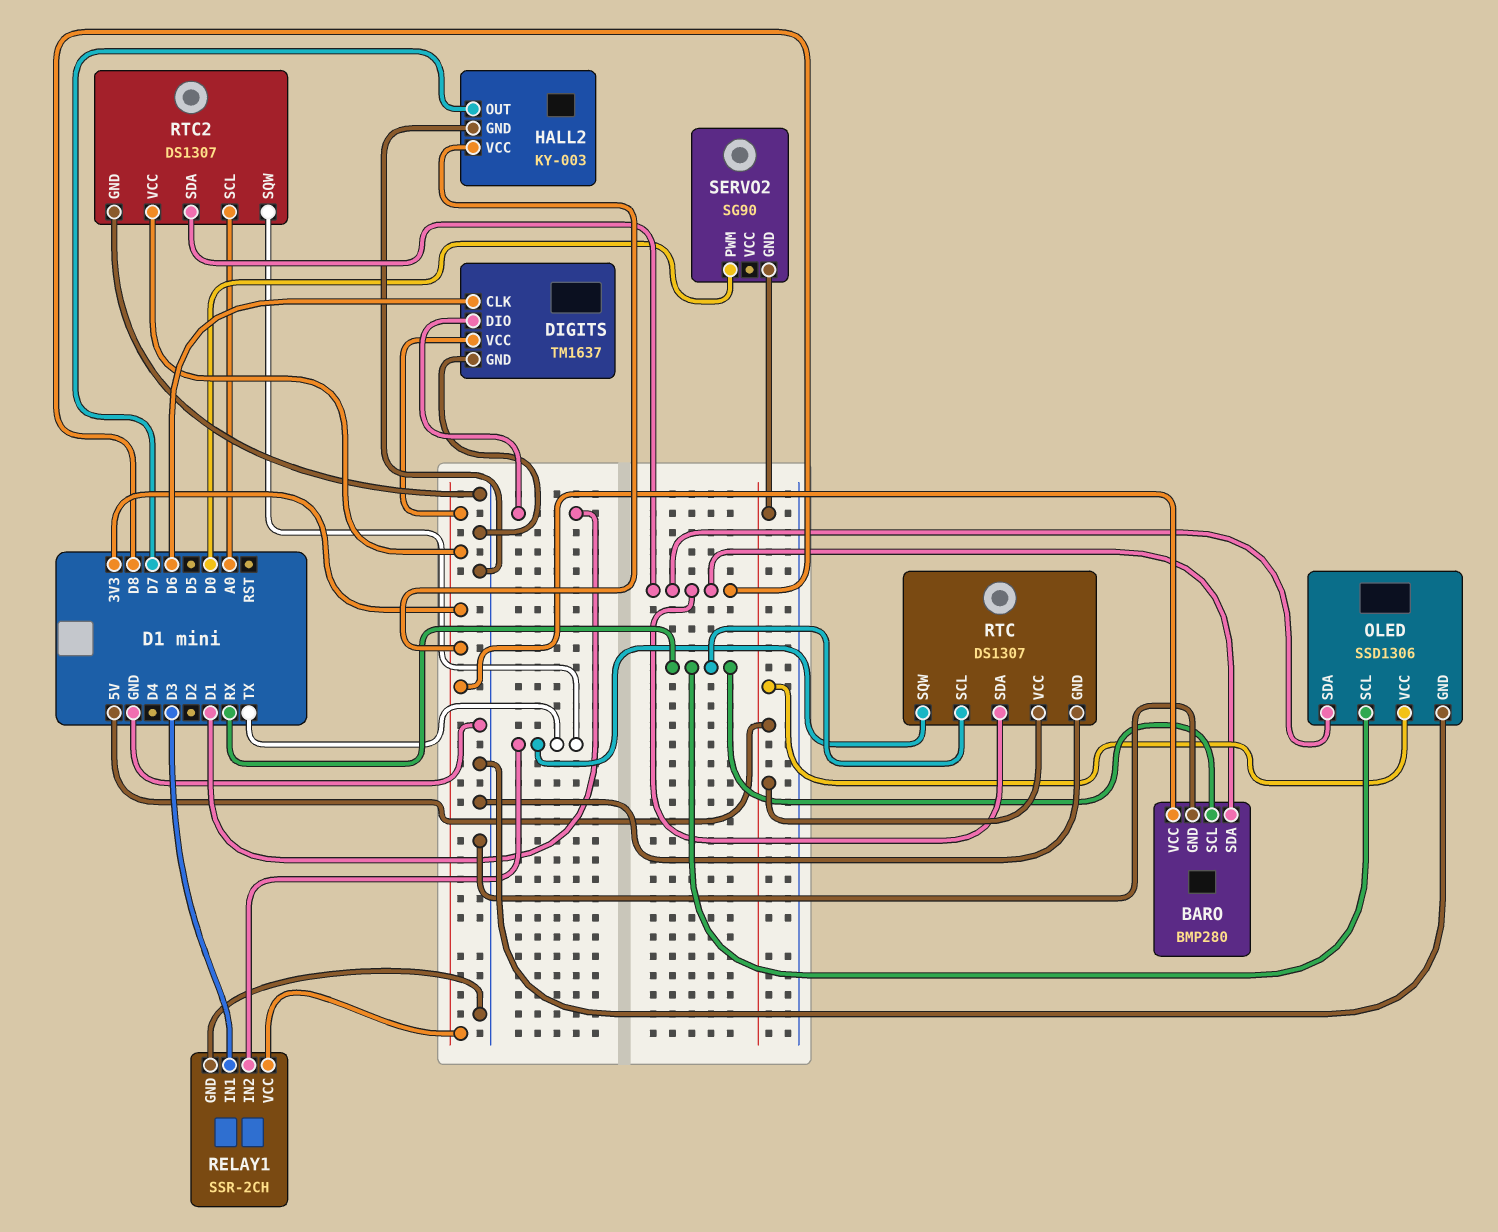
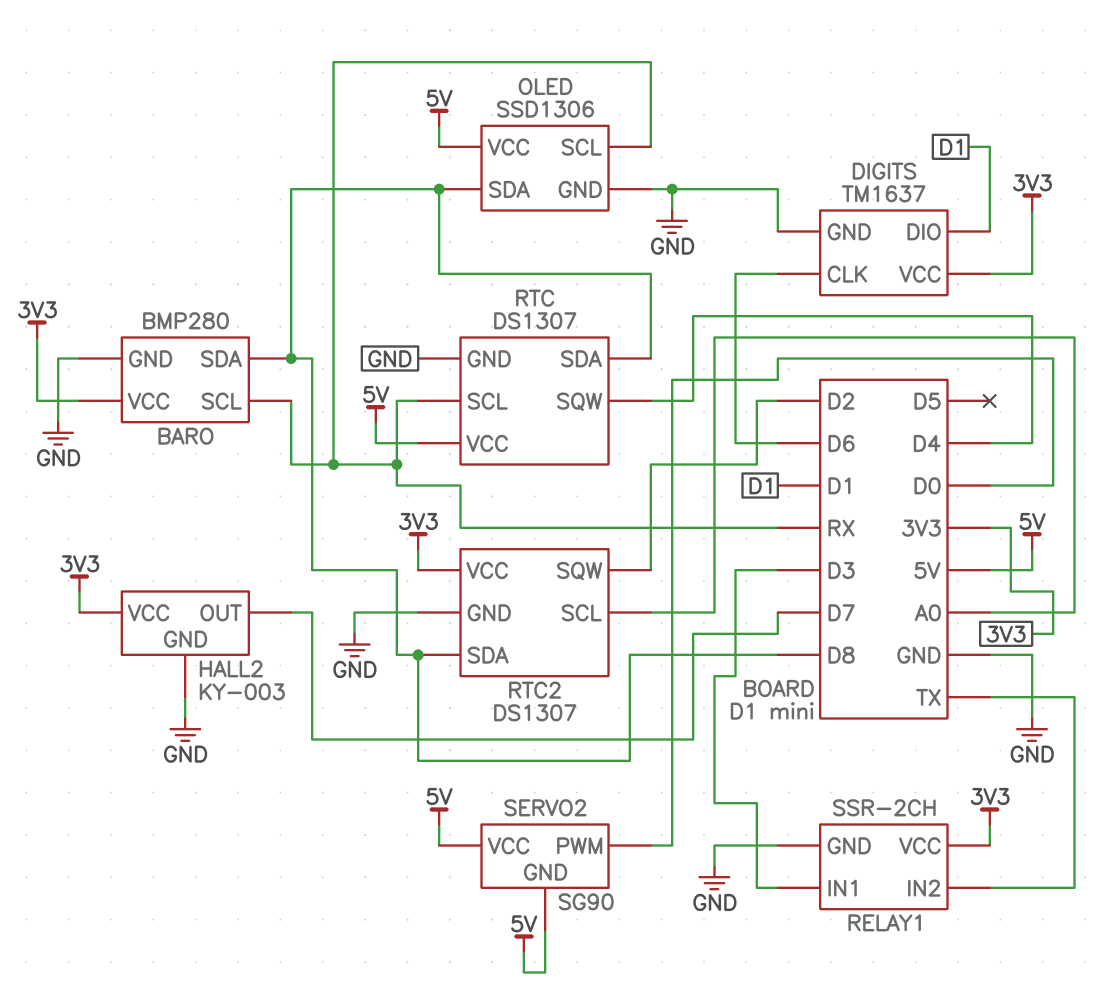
RTC pin SQW: TX -> D4
RTC2 pin SQW: TX -> D2
SERVO2 pin VCC: none -> 5V

